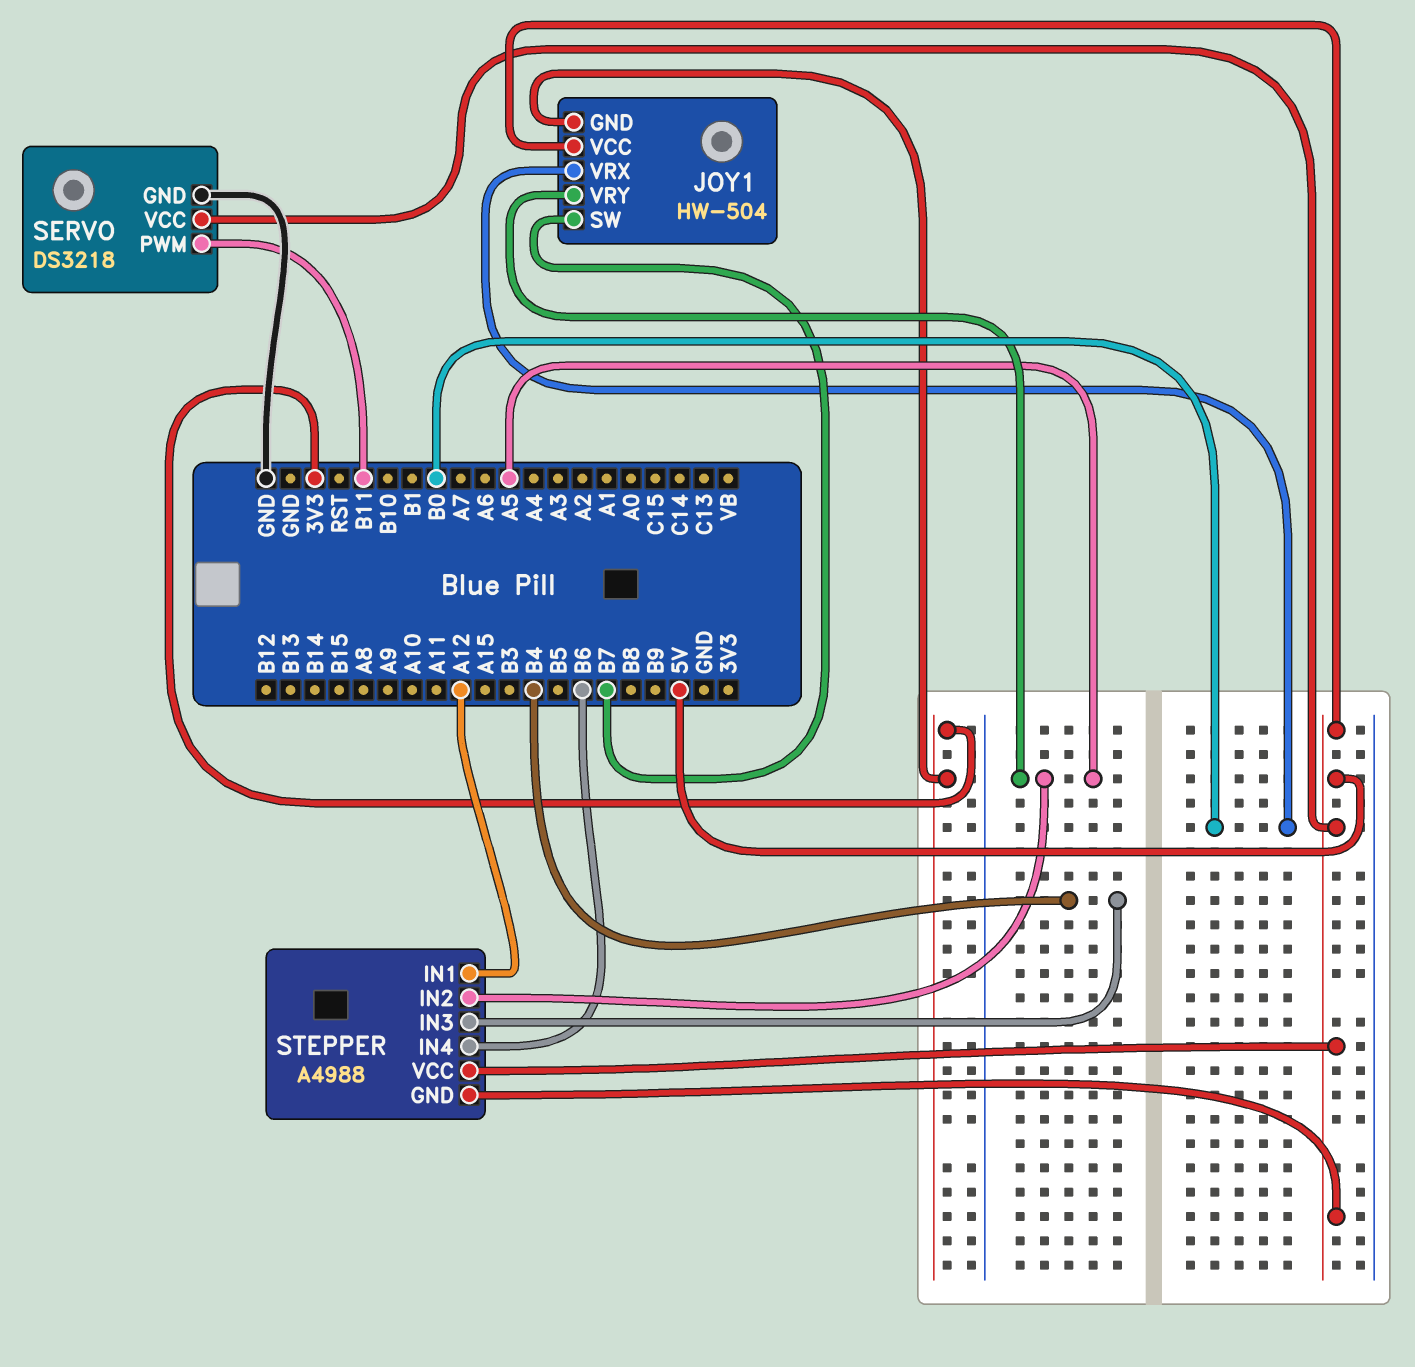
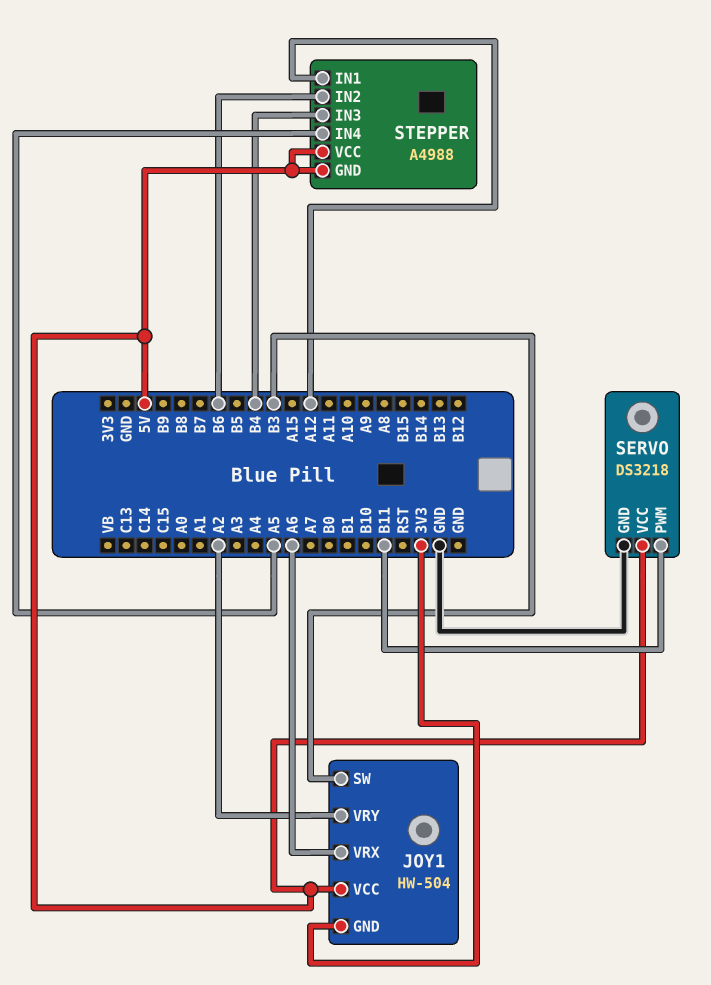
JOY1 pin SW: B7 -> B3
JOY1 pin VRX: B0 -> A6
JOY1 pin VRY: A5 -> A2
STEPPER pin IN2: A5 -> B6
STEPPER pin IN4: B6 -> A5

